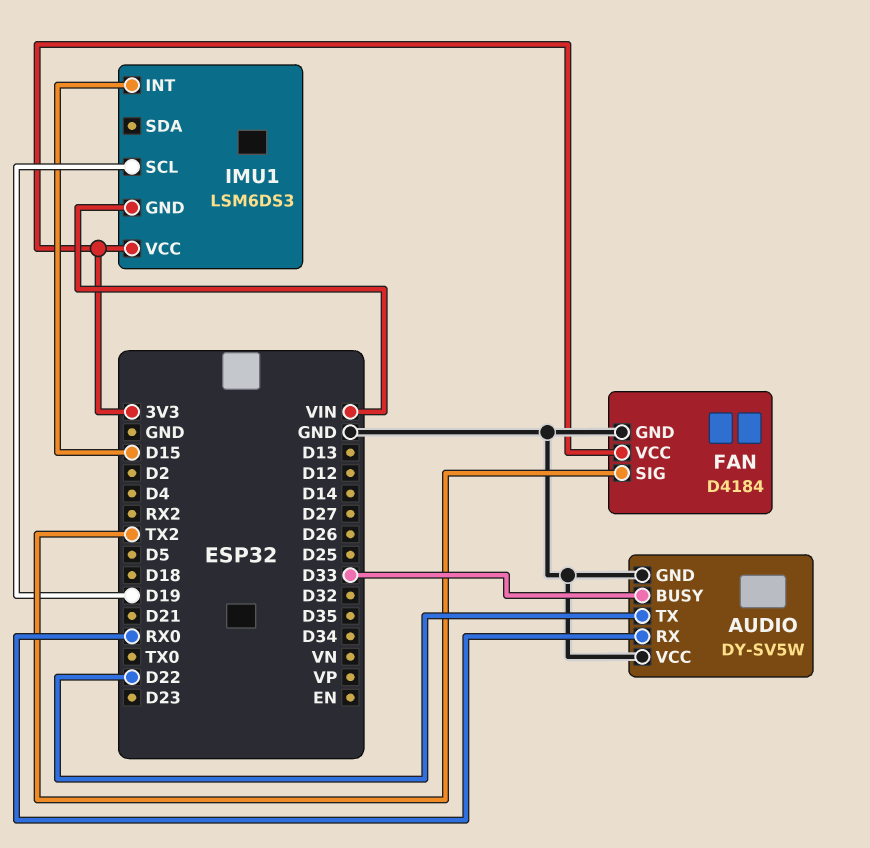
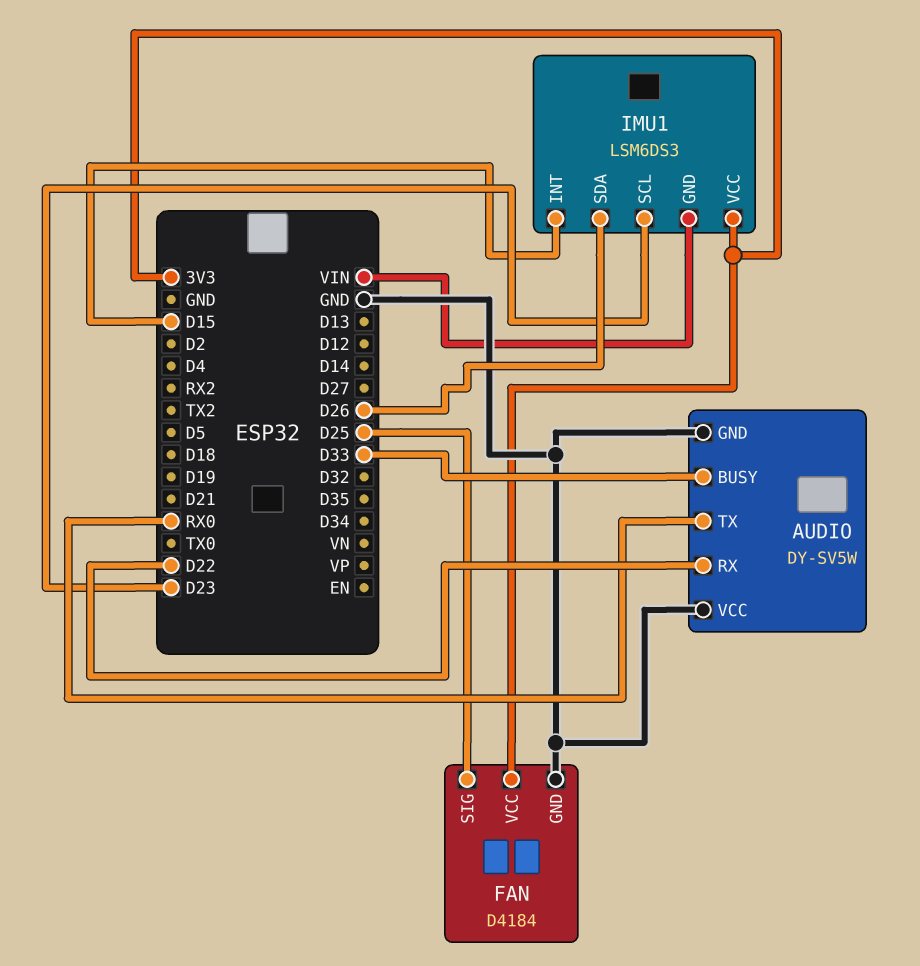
AUDIO pin RX: RX0 -> D22
AUDIO pin TX: D22 -> RX0
FAN pin SIG: TX2 -> D25
IMU1 pin SCL: D19 -> D23
IMU1 pin SDA: none -> D26

